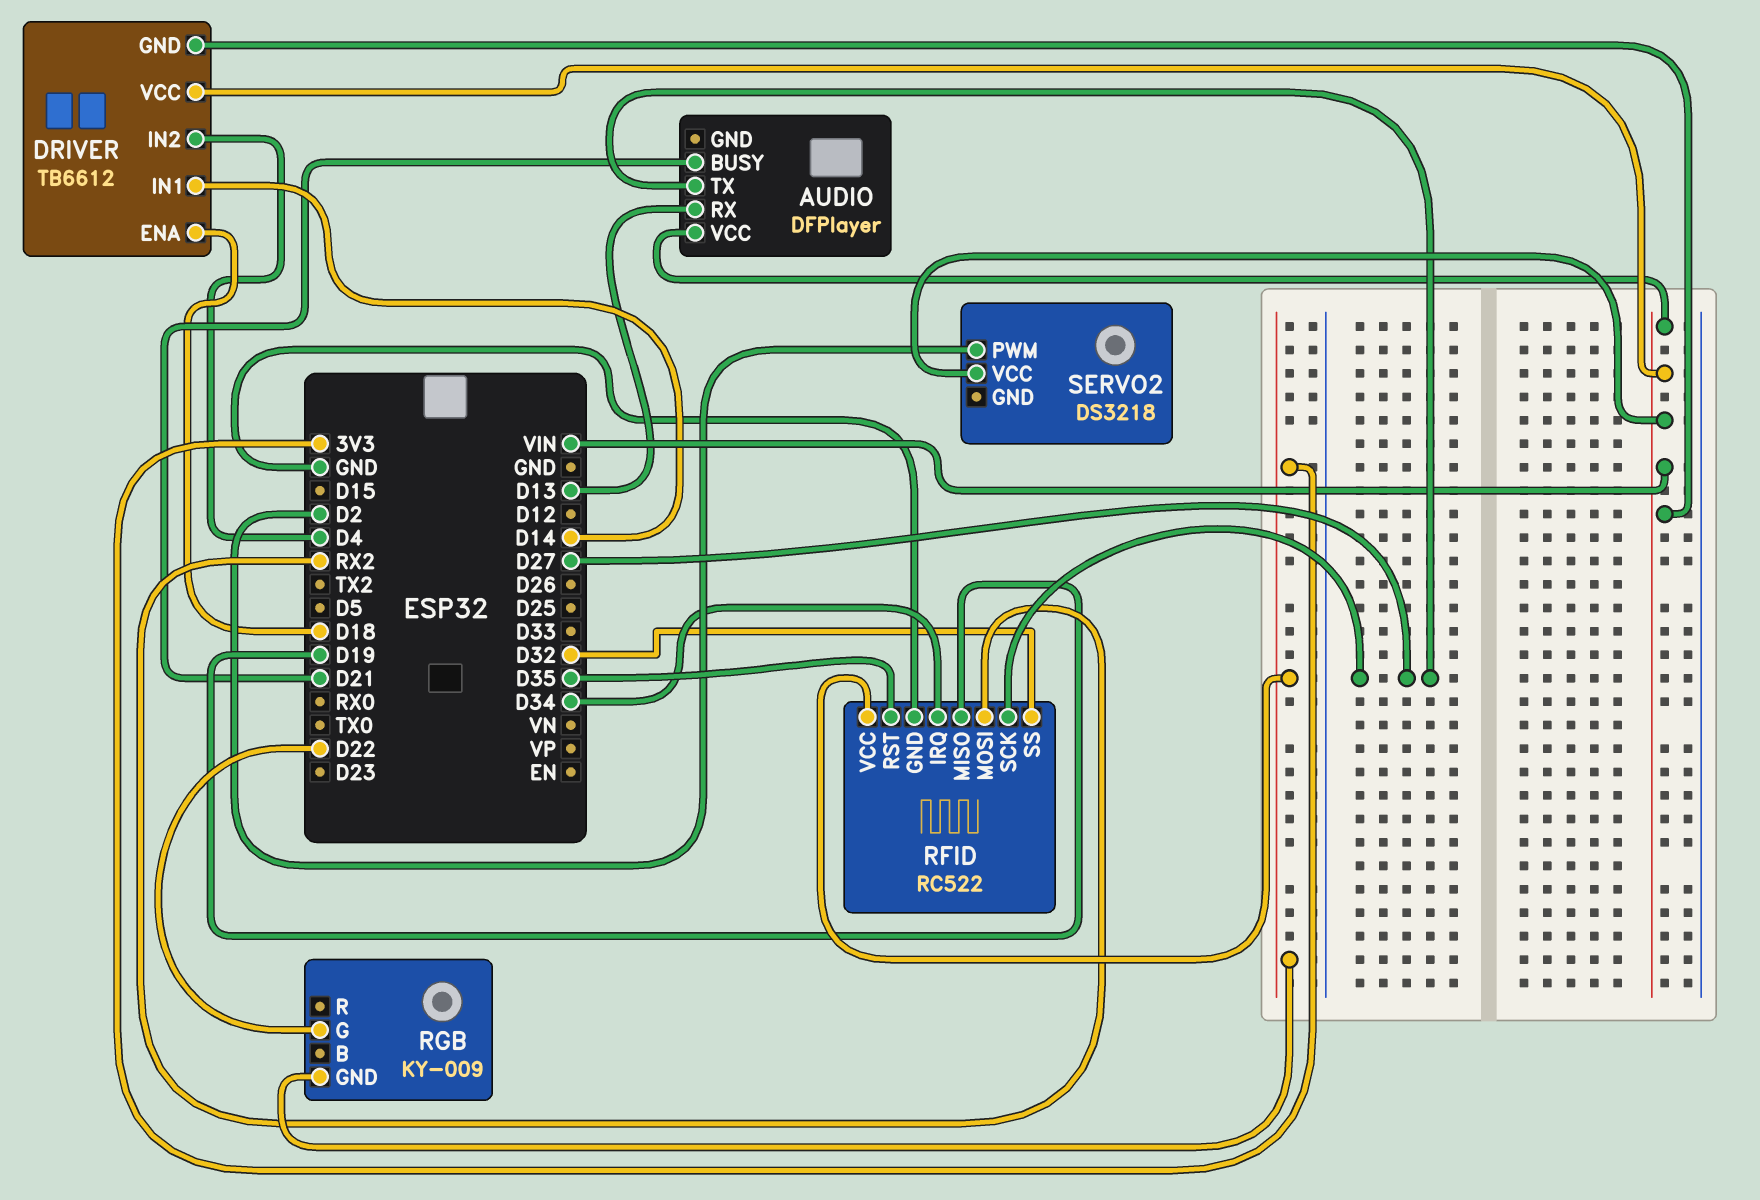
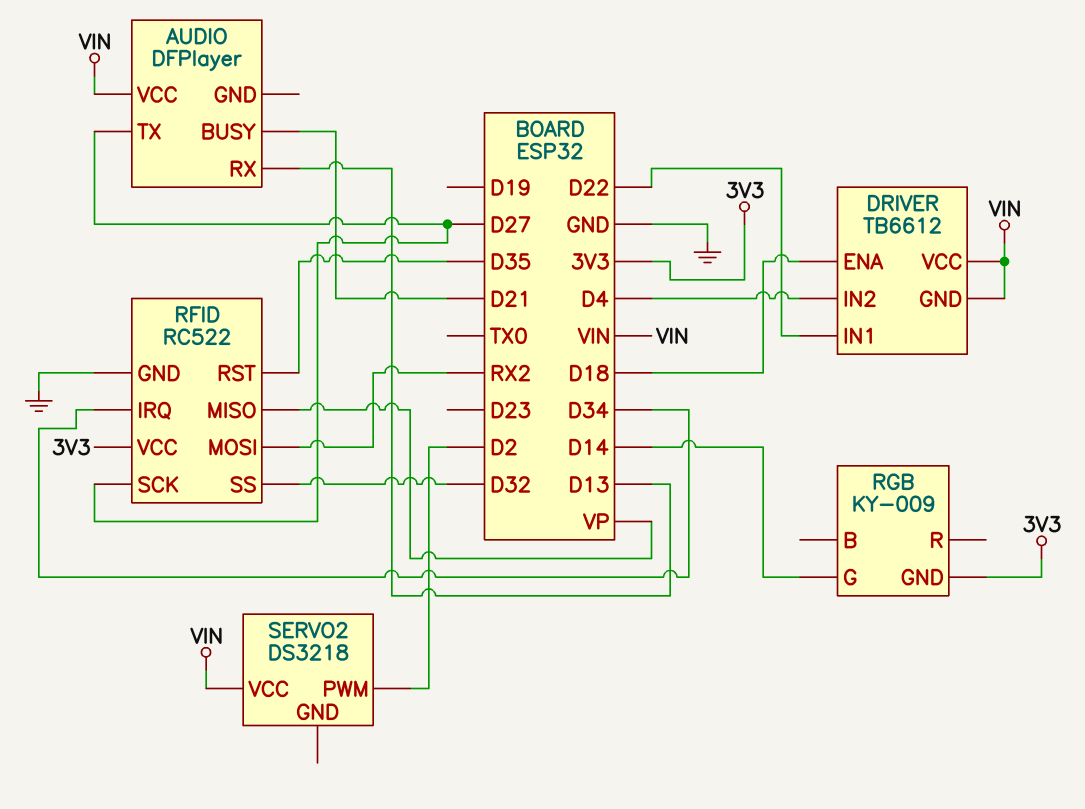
DRIVER pin IN1: D14 -> D22
RFID pin MISO: D19 -> VP
RGB pin G: D22 -> D14

